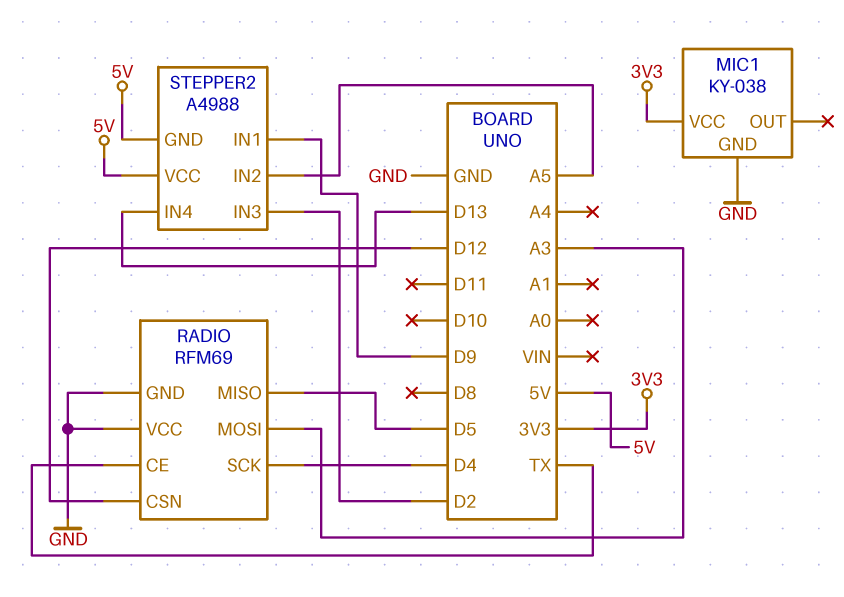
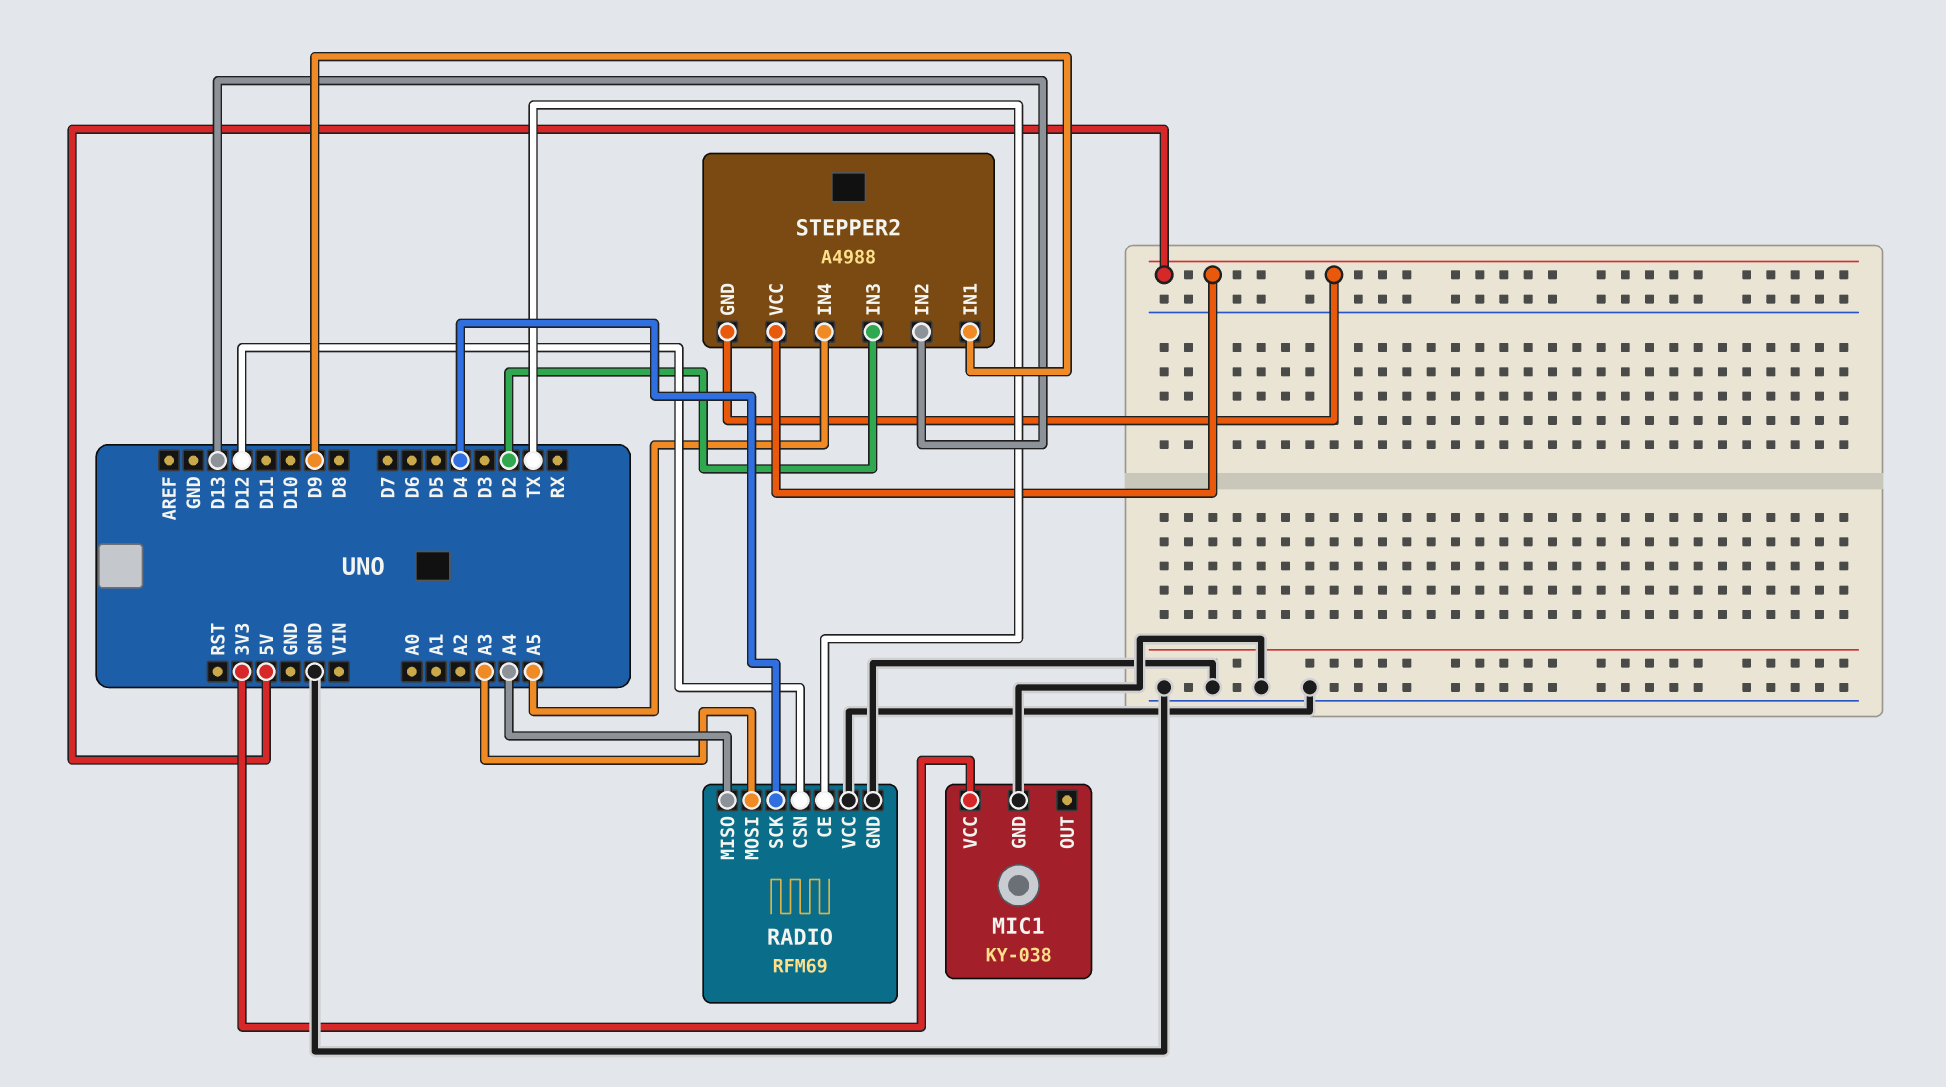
RADIO pin MISO: D5 -> A4
STEPPER2 pin IN2: A5 -> D13
STEPPER2 pin IN4: D13 -> A5

